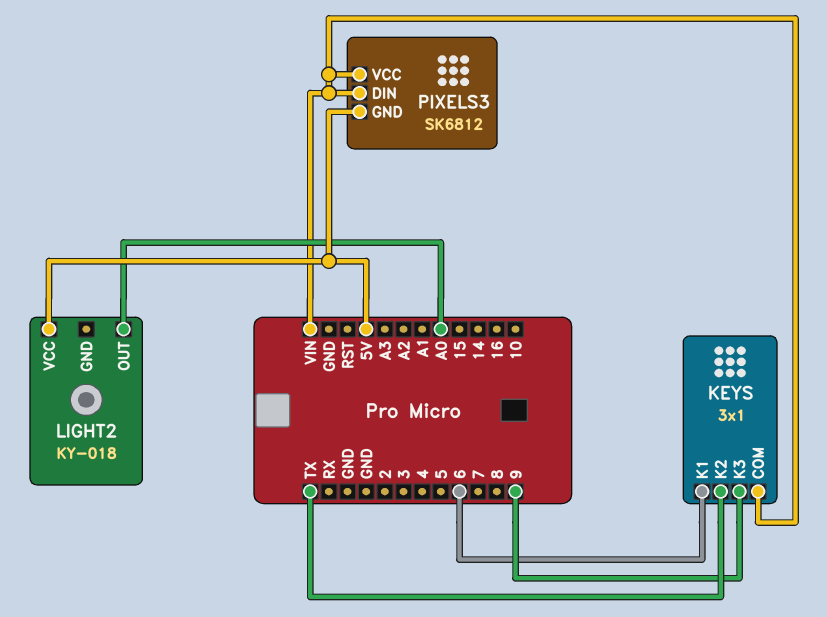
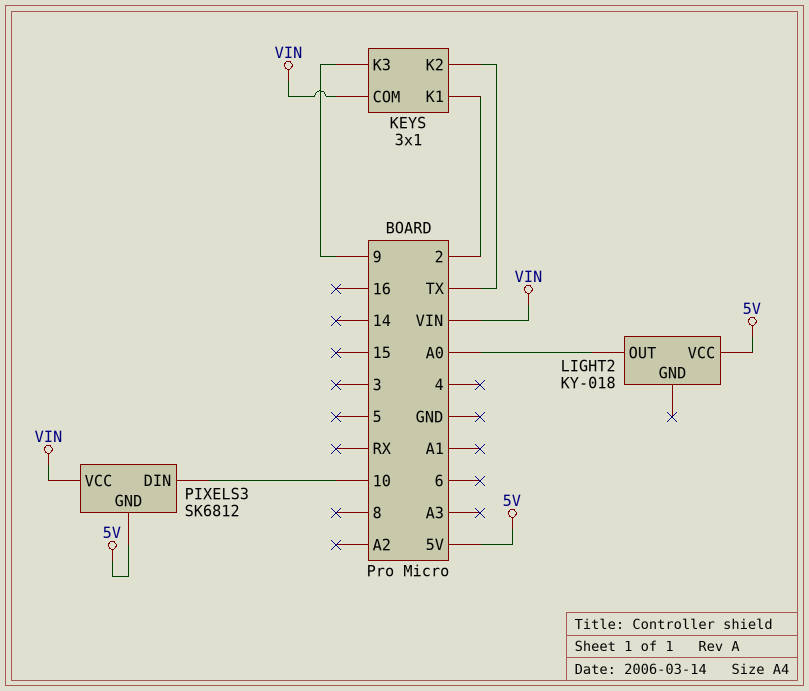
KEYS pin K1: 6 -> 2
PIXELS3 pin DIN: VIN -> 10

